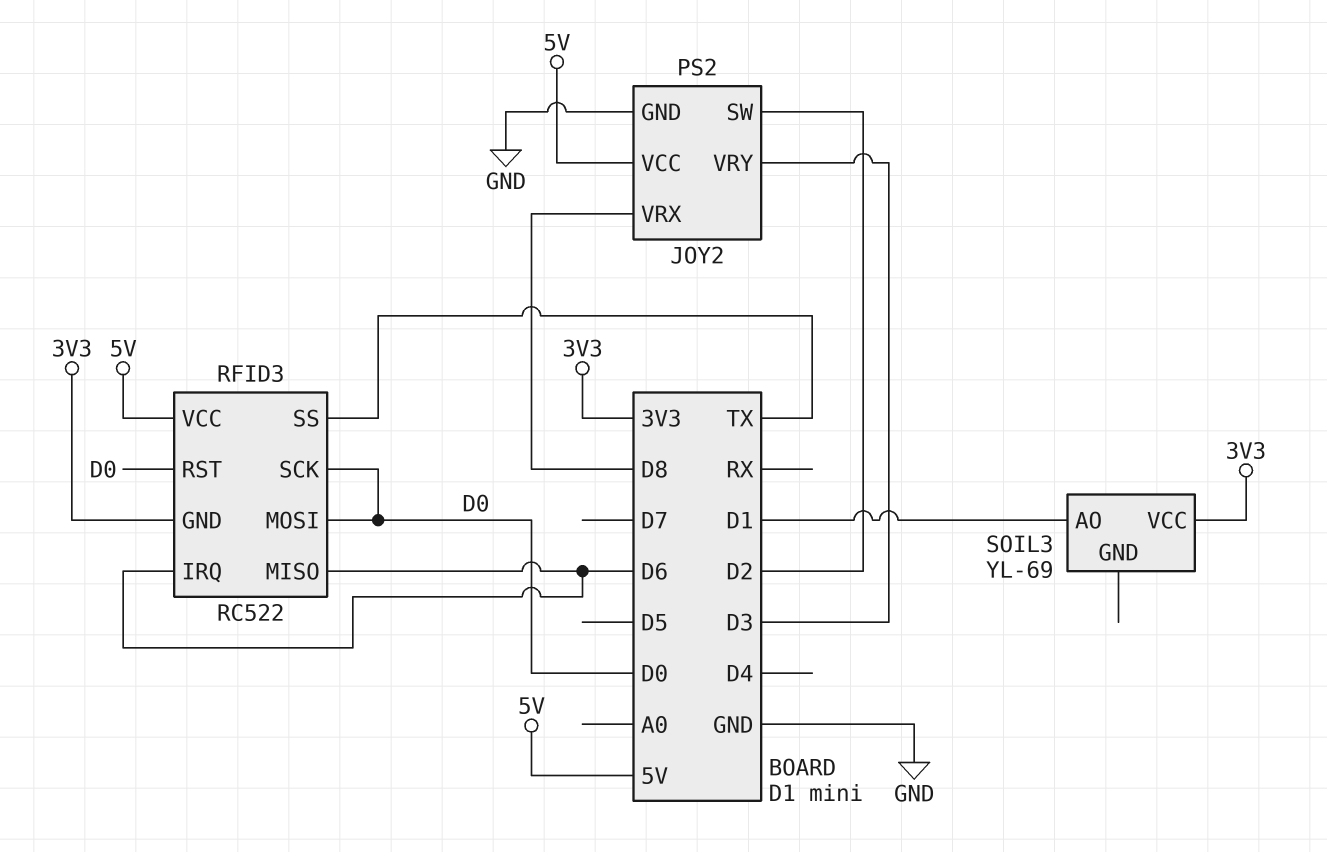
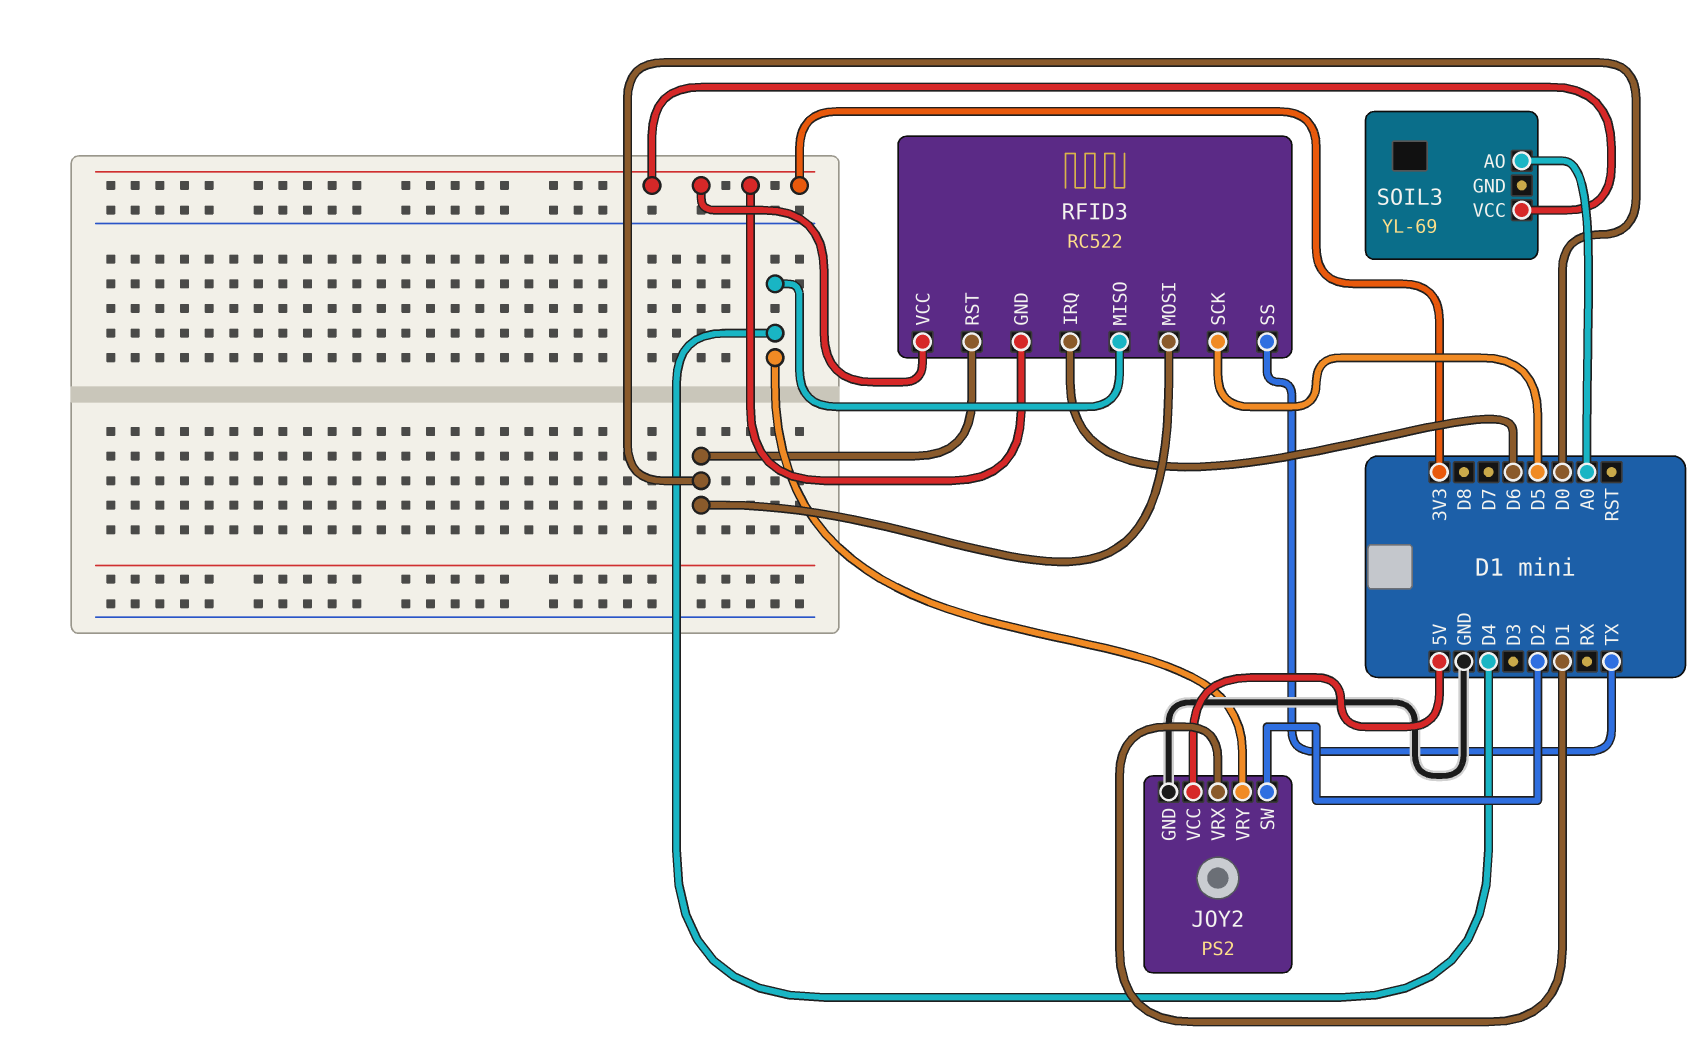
JOY2 pin VRX: D8 -> D1
JOY2 pin VRY: D3 -> D4
RFID3 pin MISO: D6 -> D4
RFID3 pin SCK: D0 -> D5
RFID3 pin VCC: 5V -> 3V3
SOIL3 pin AO: D1 -> A0

